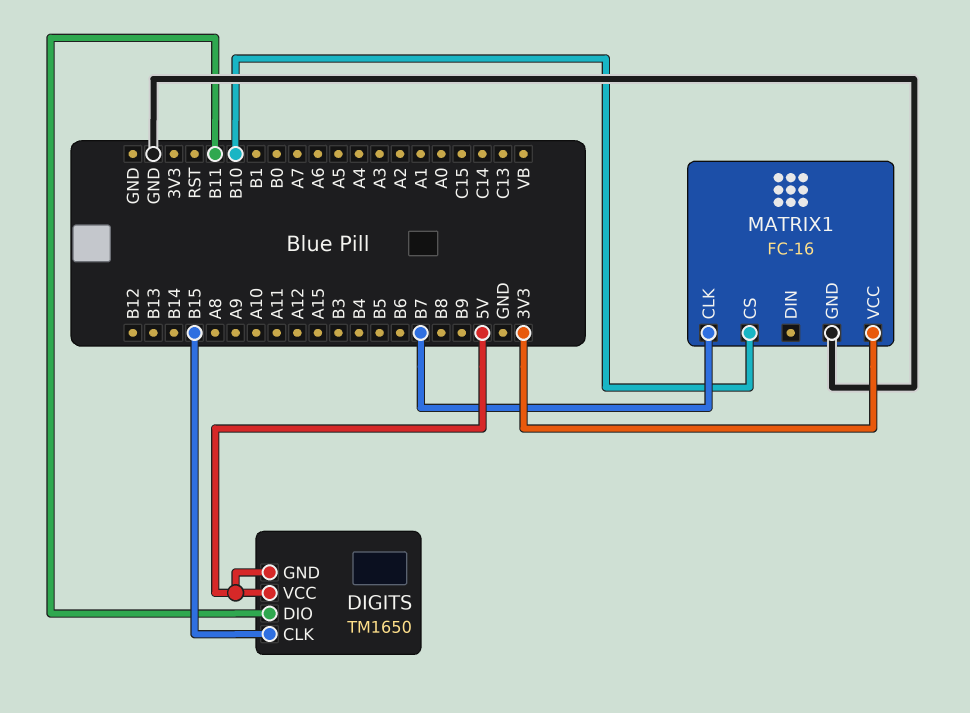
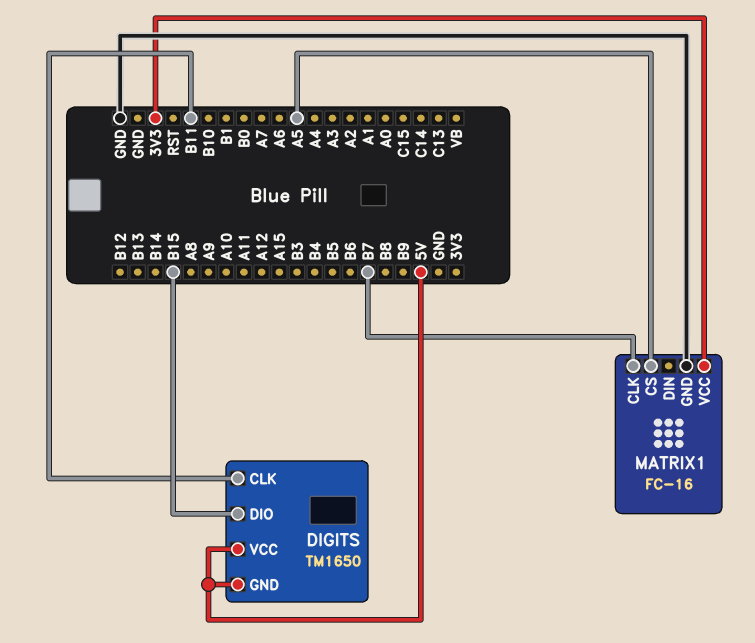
DIGITS pin CLK: B15 -> B11
DIGITS pin DIO: B11 -> B15
MATRIX1 pin CS: B10 -> A5

